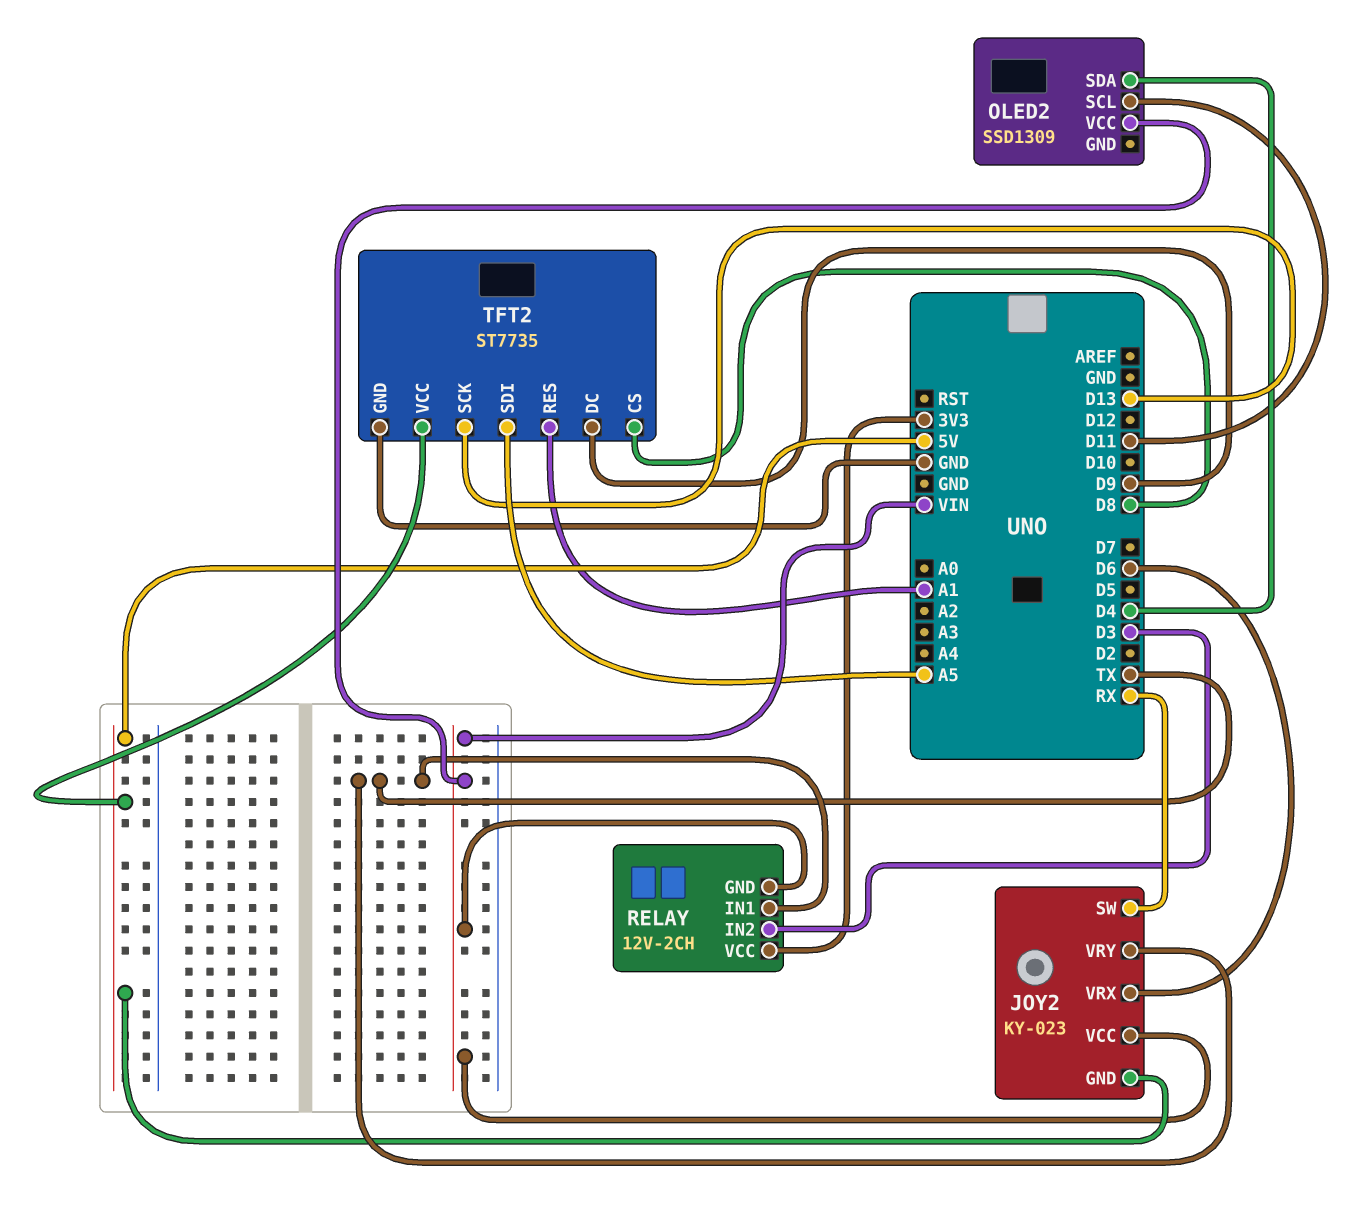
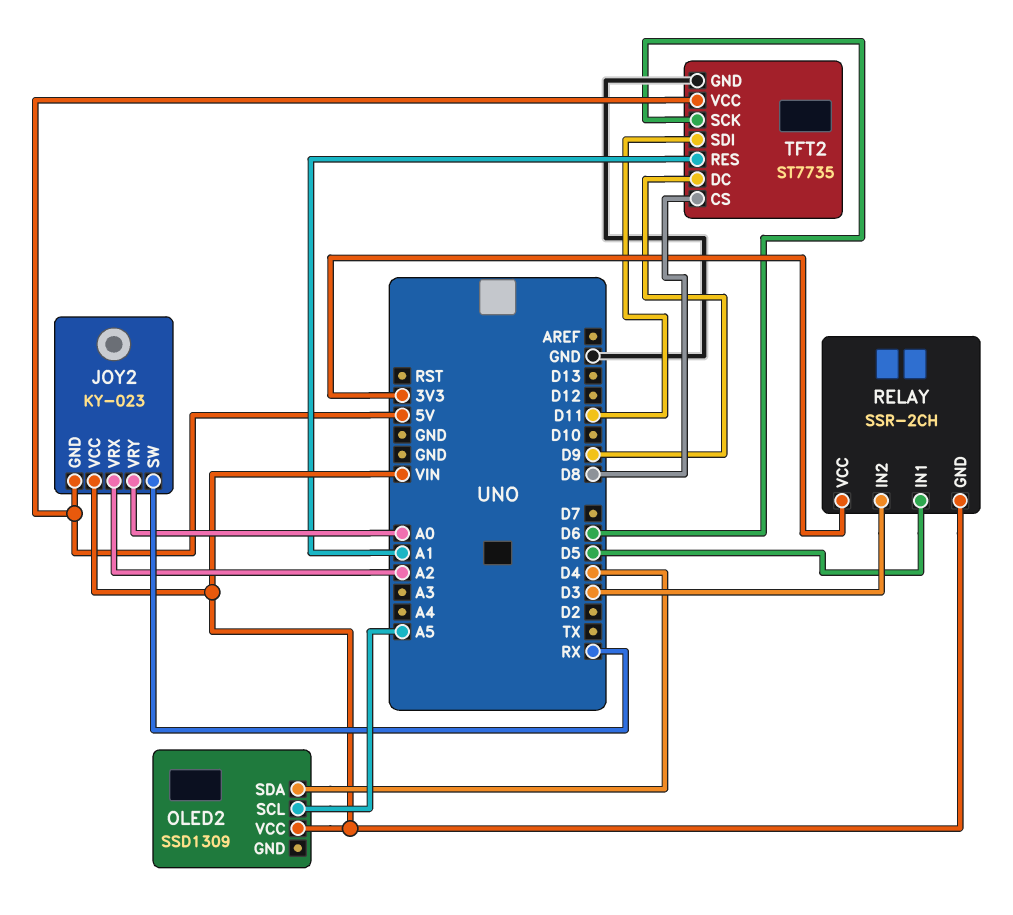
JOY2 pin VRX: D6 -> A2
JOY2 pin VRY: TX -> A0
OLED2 pin SCL: D11 -> A5
RELAY: 12V-2CH -> SSR-2CH
RELAY pin IN1: TX -> D5
TFT2 pin SCK: D13 -> D6
TFT2 pin SDI: A5 -> D11

